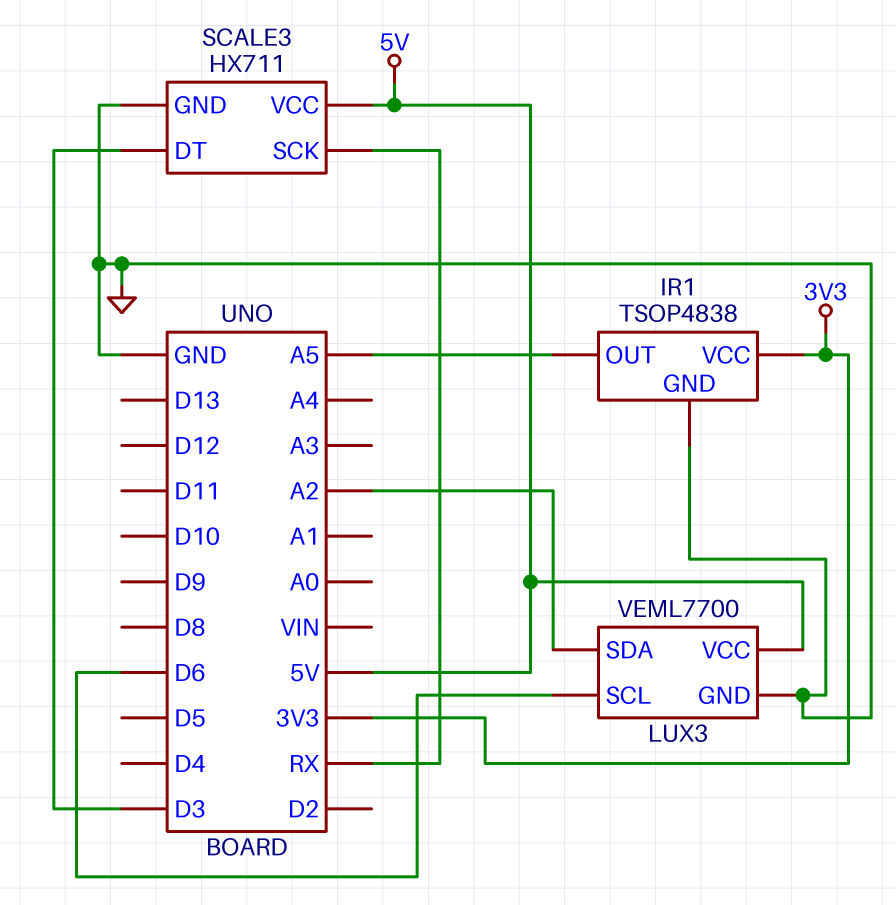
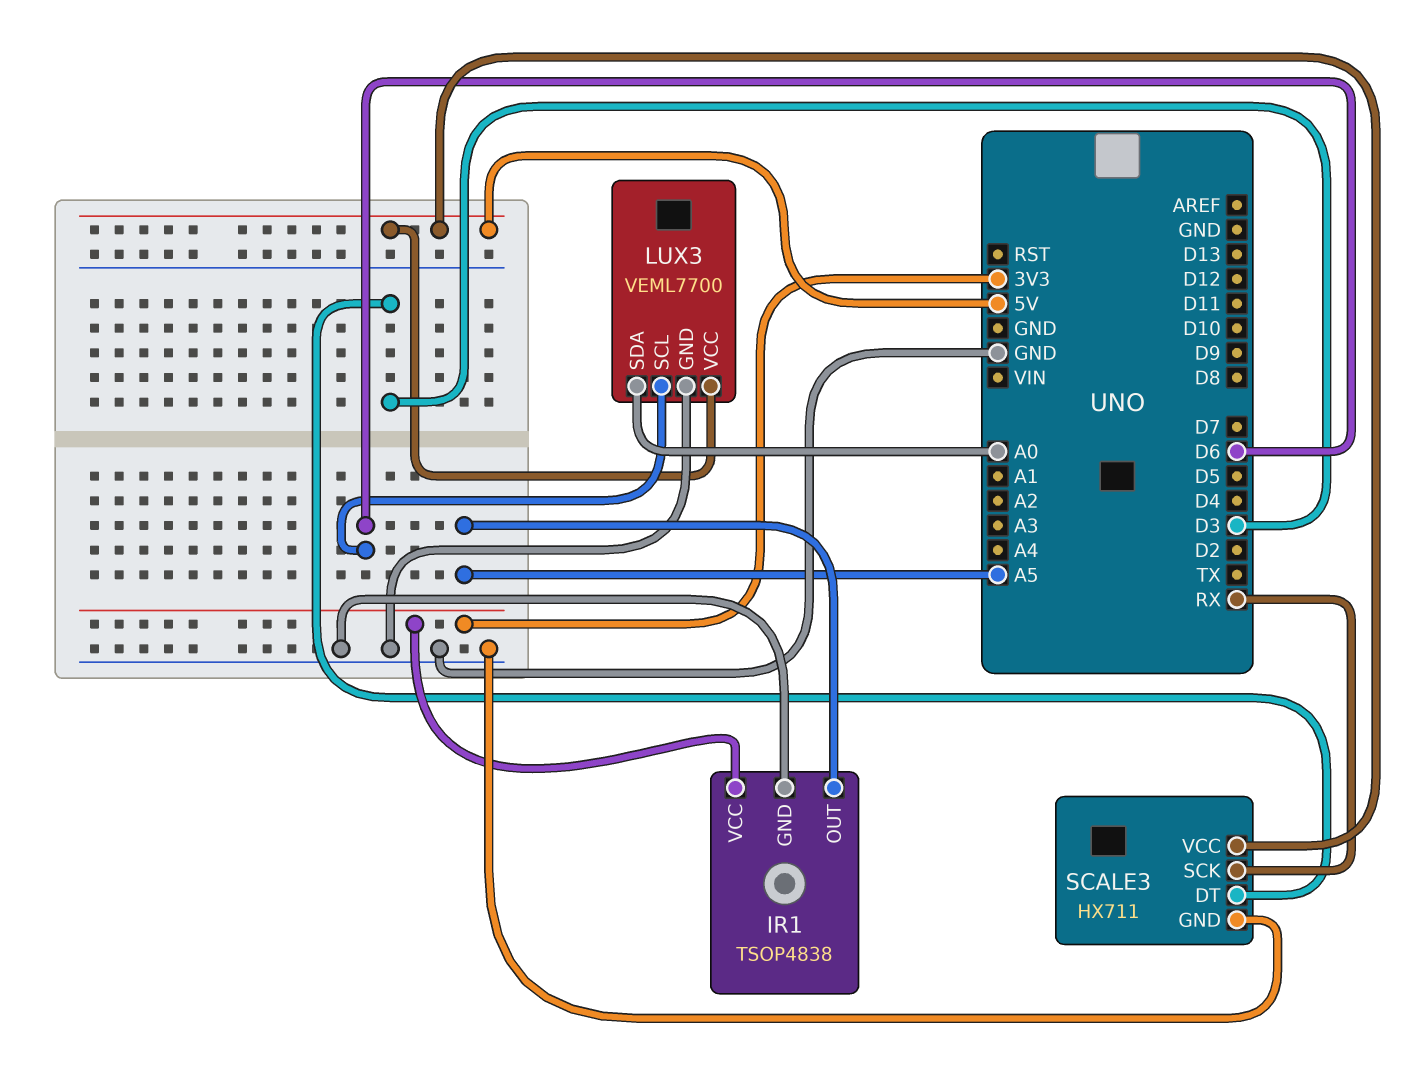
LUX3 pin SDA: A2 -> A0

